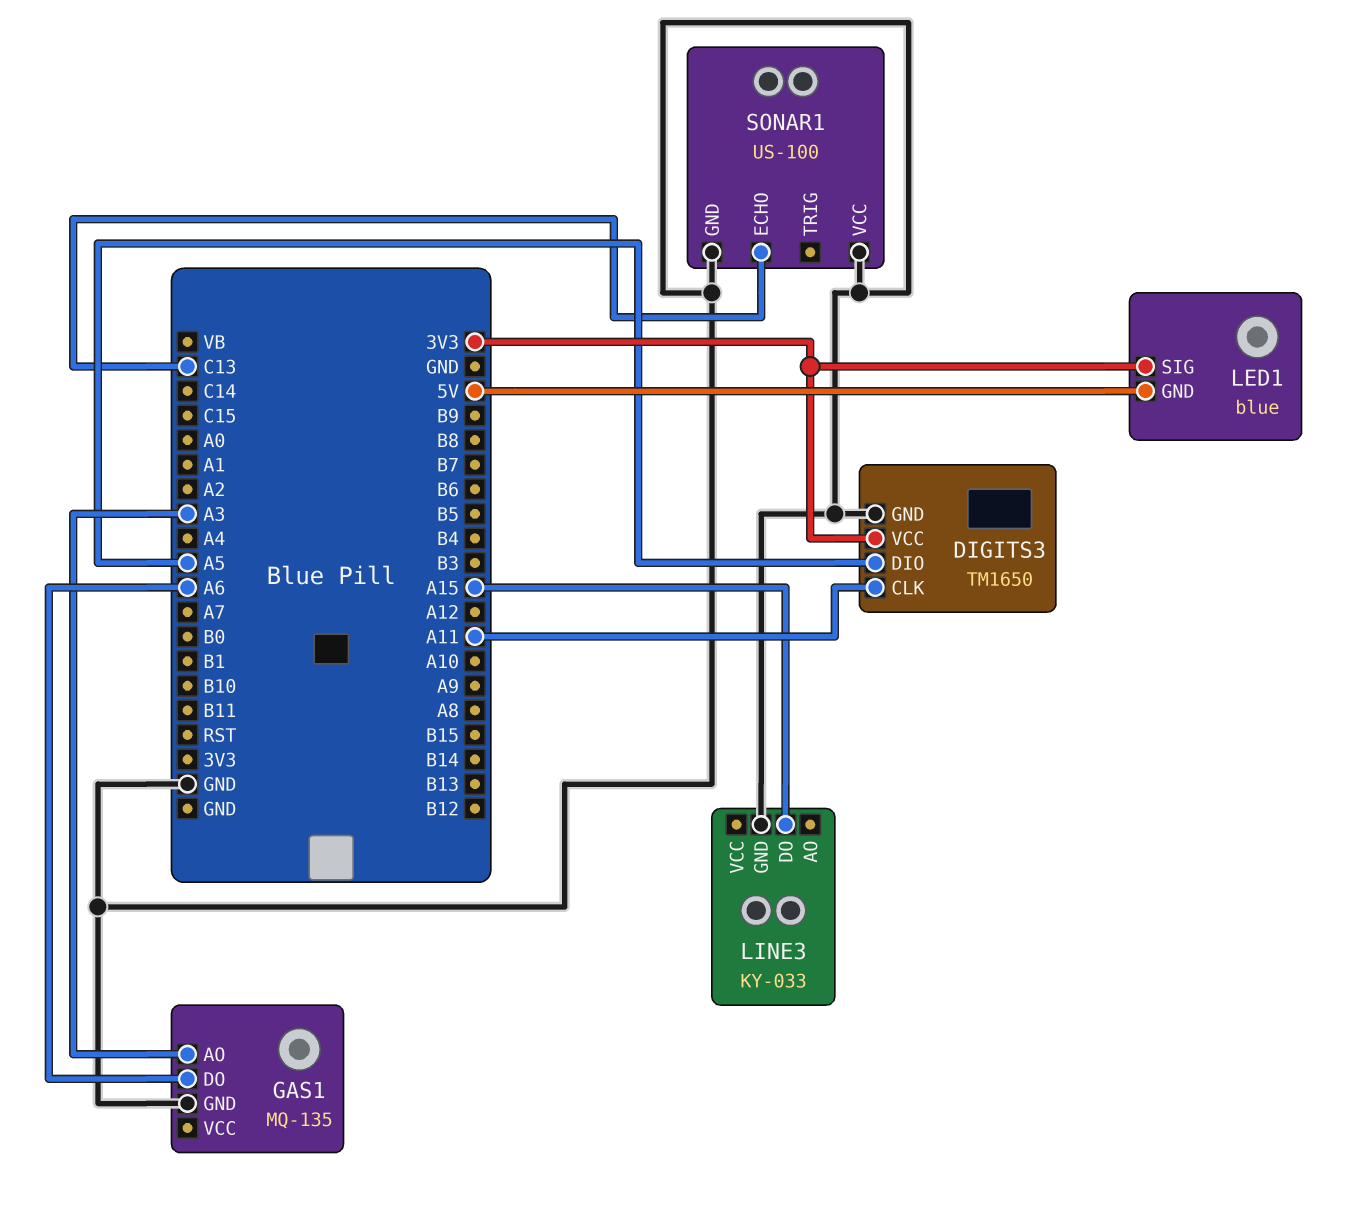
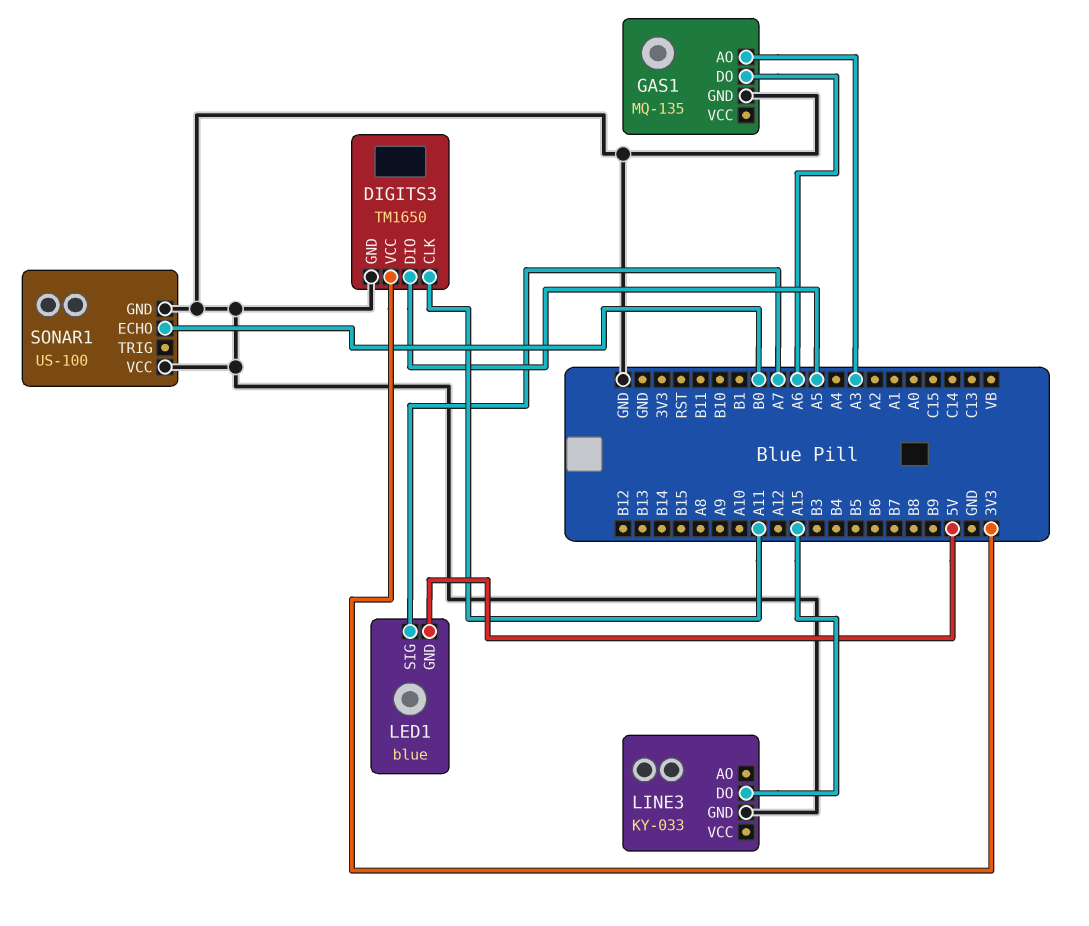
LED1 pin SIG: 3V3 -> A7
SONAR1 pin ECHO: C13 -> B0

